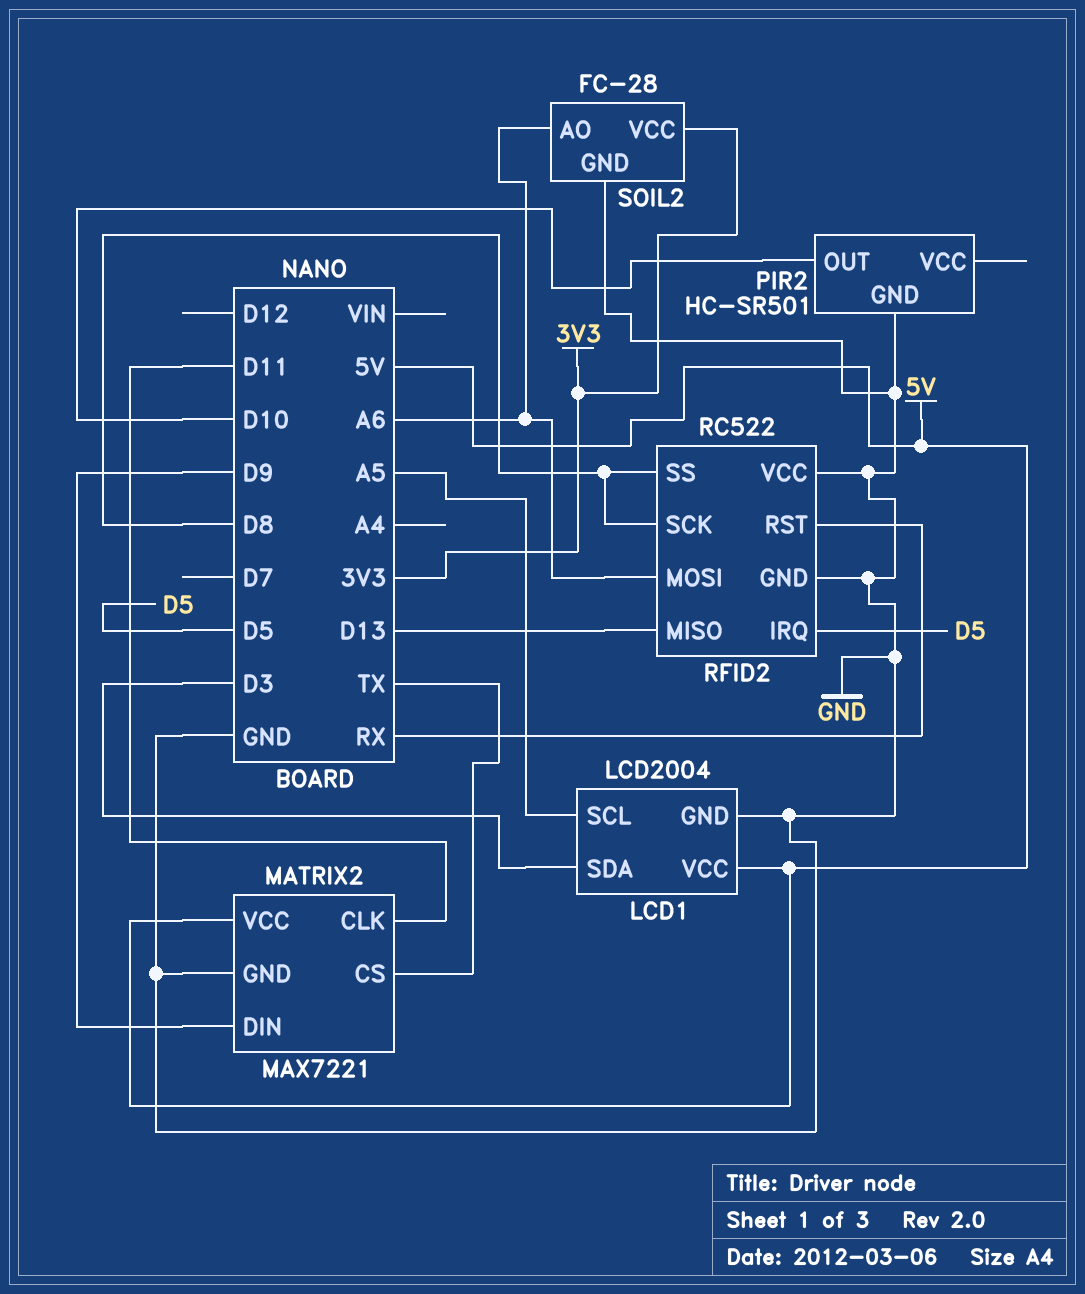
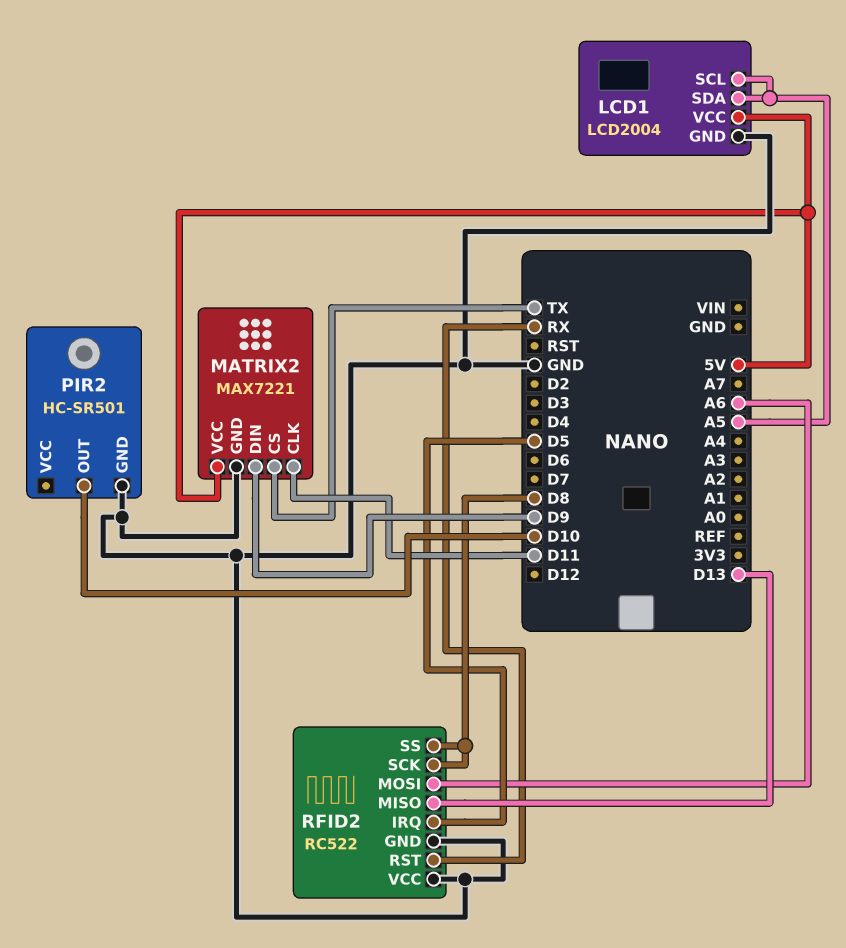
LCD1 pin SDA: D3 -> A5
SOIL2: FC-28 -> none
SOIL2 pin AO: A6 -> none
SOIL2 pin GND: GND -> none
SOIL2 pin VCC: 3V3 -> none

